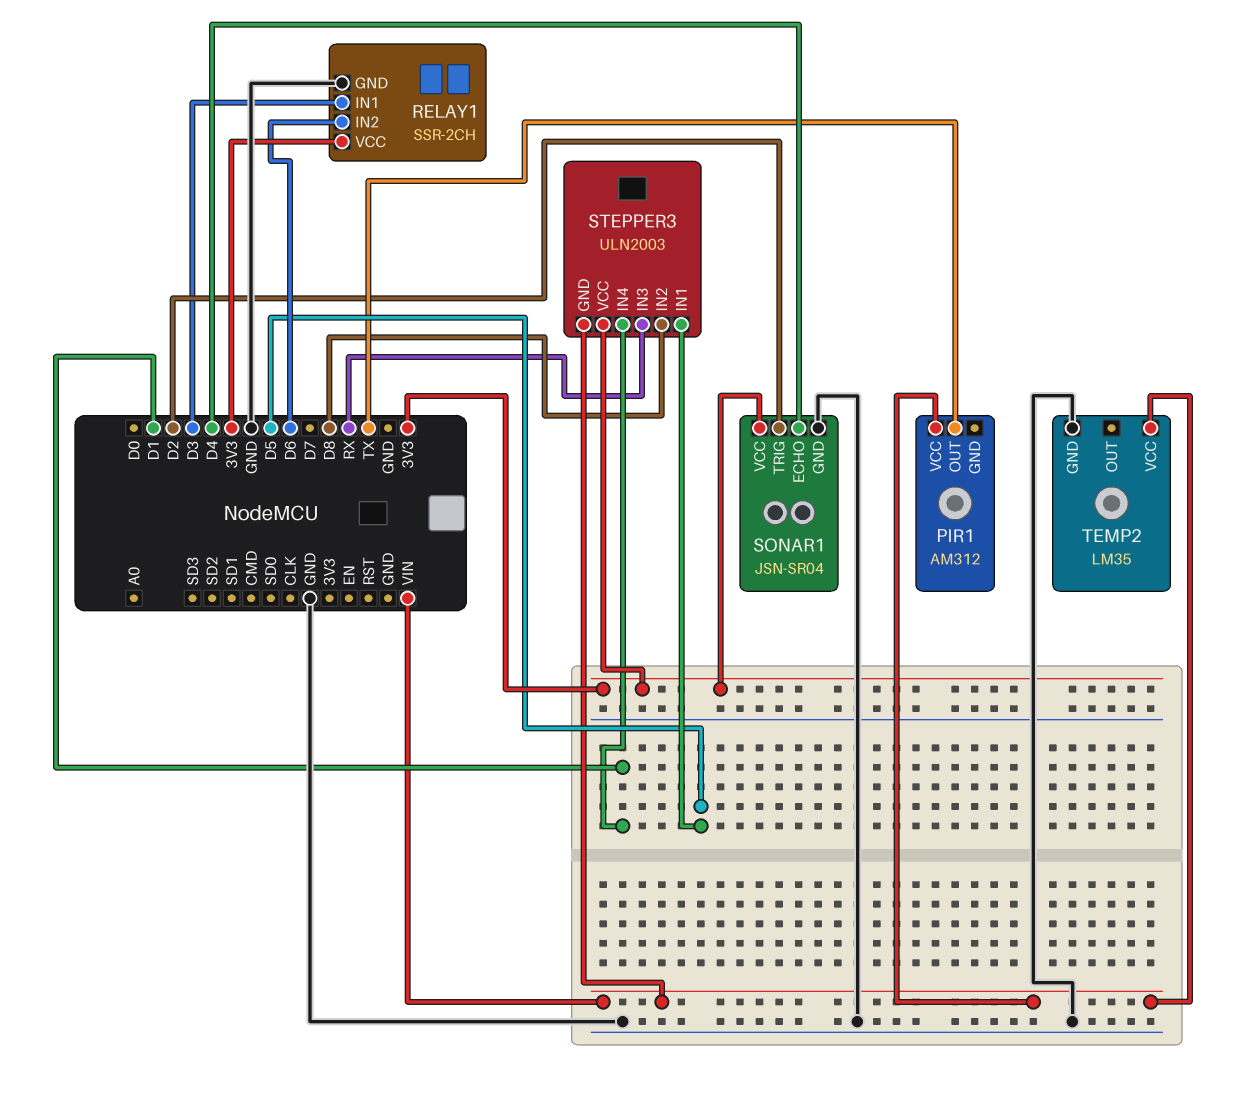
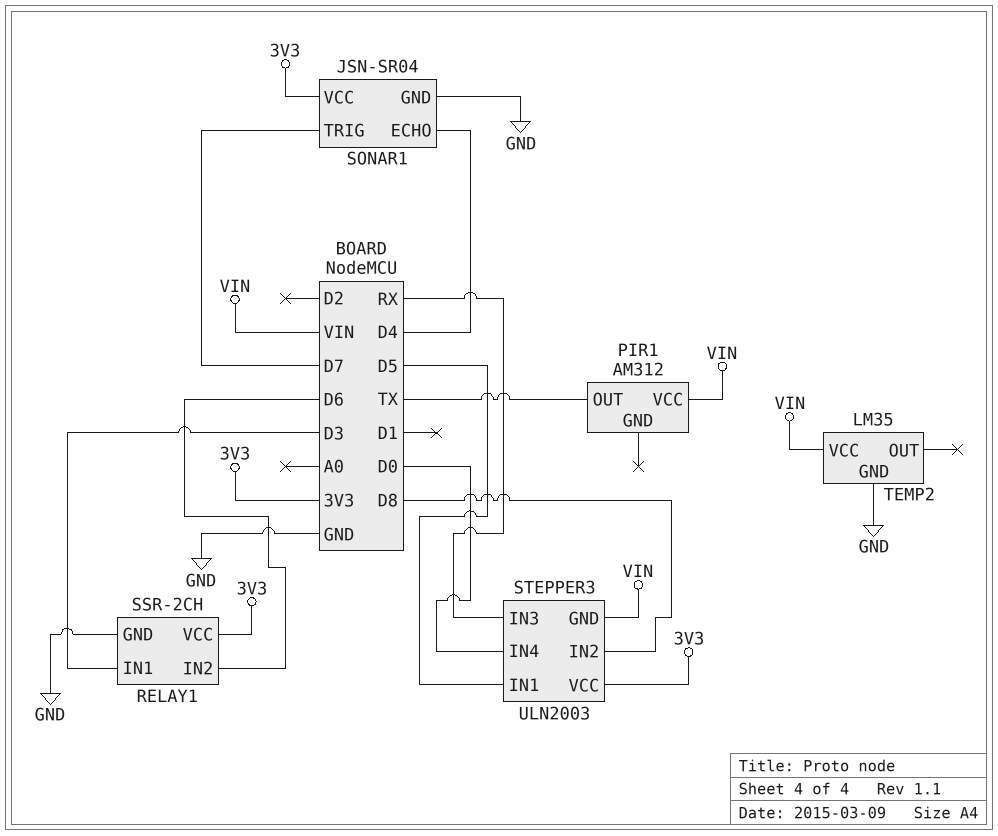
SONAR1 pin TRIG: D2 -> D7
STEPPER3 pin IN4: D1 -> D0

